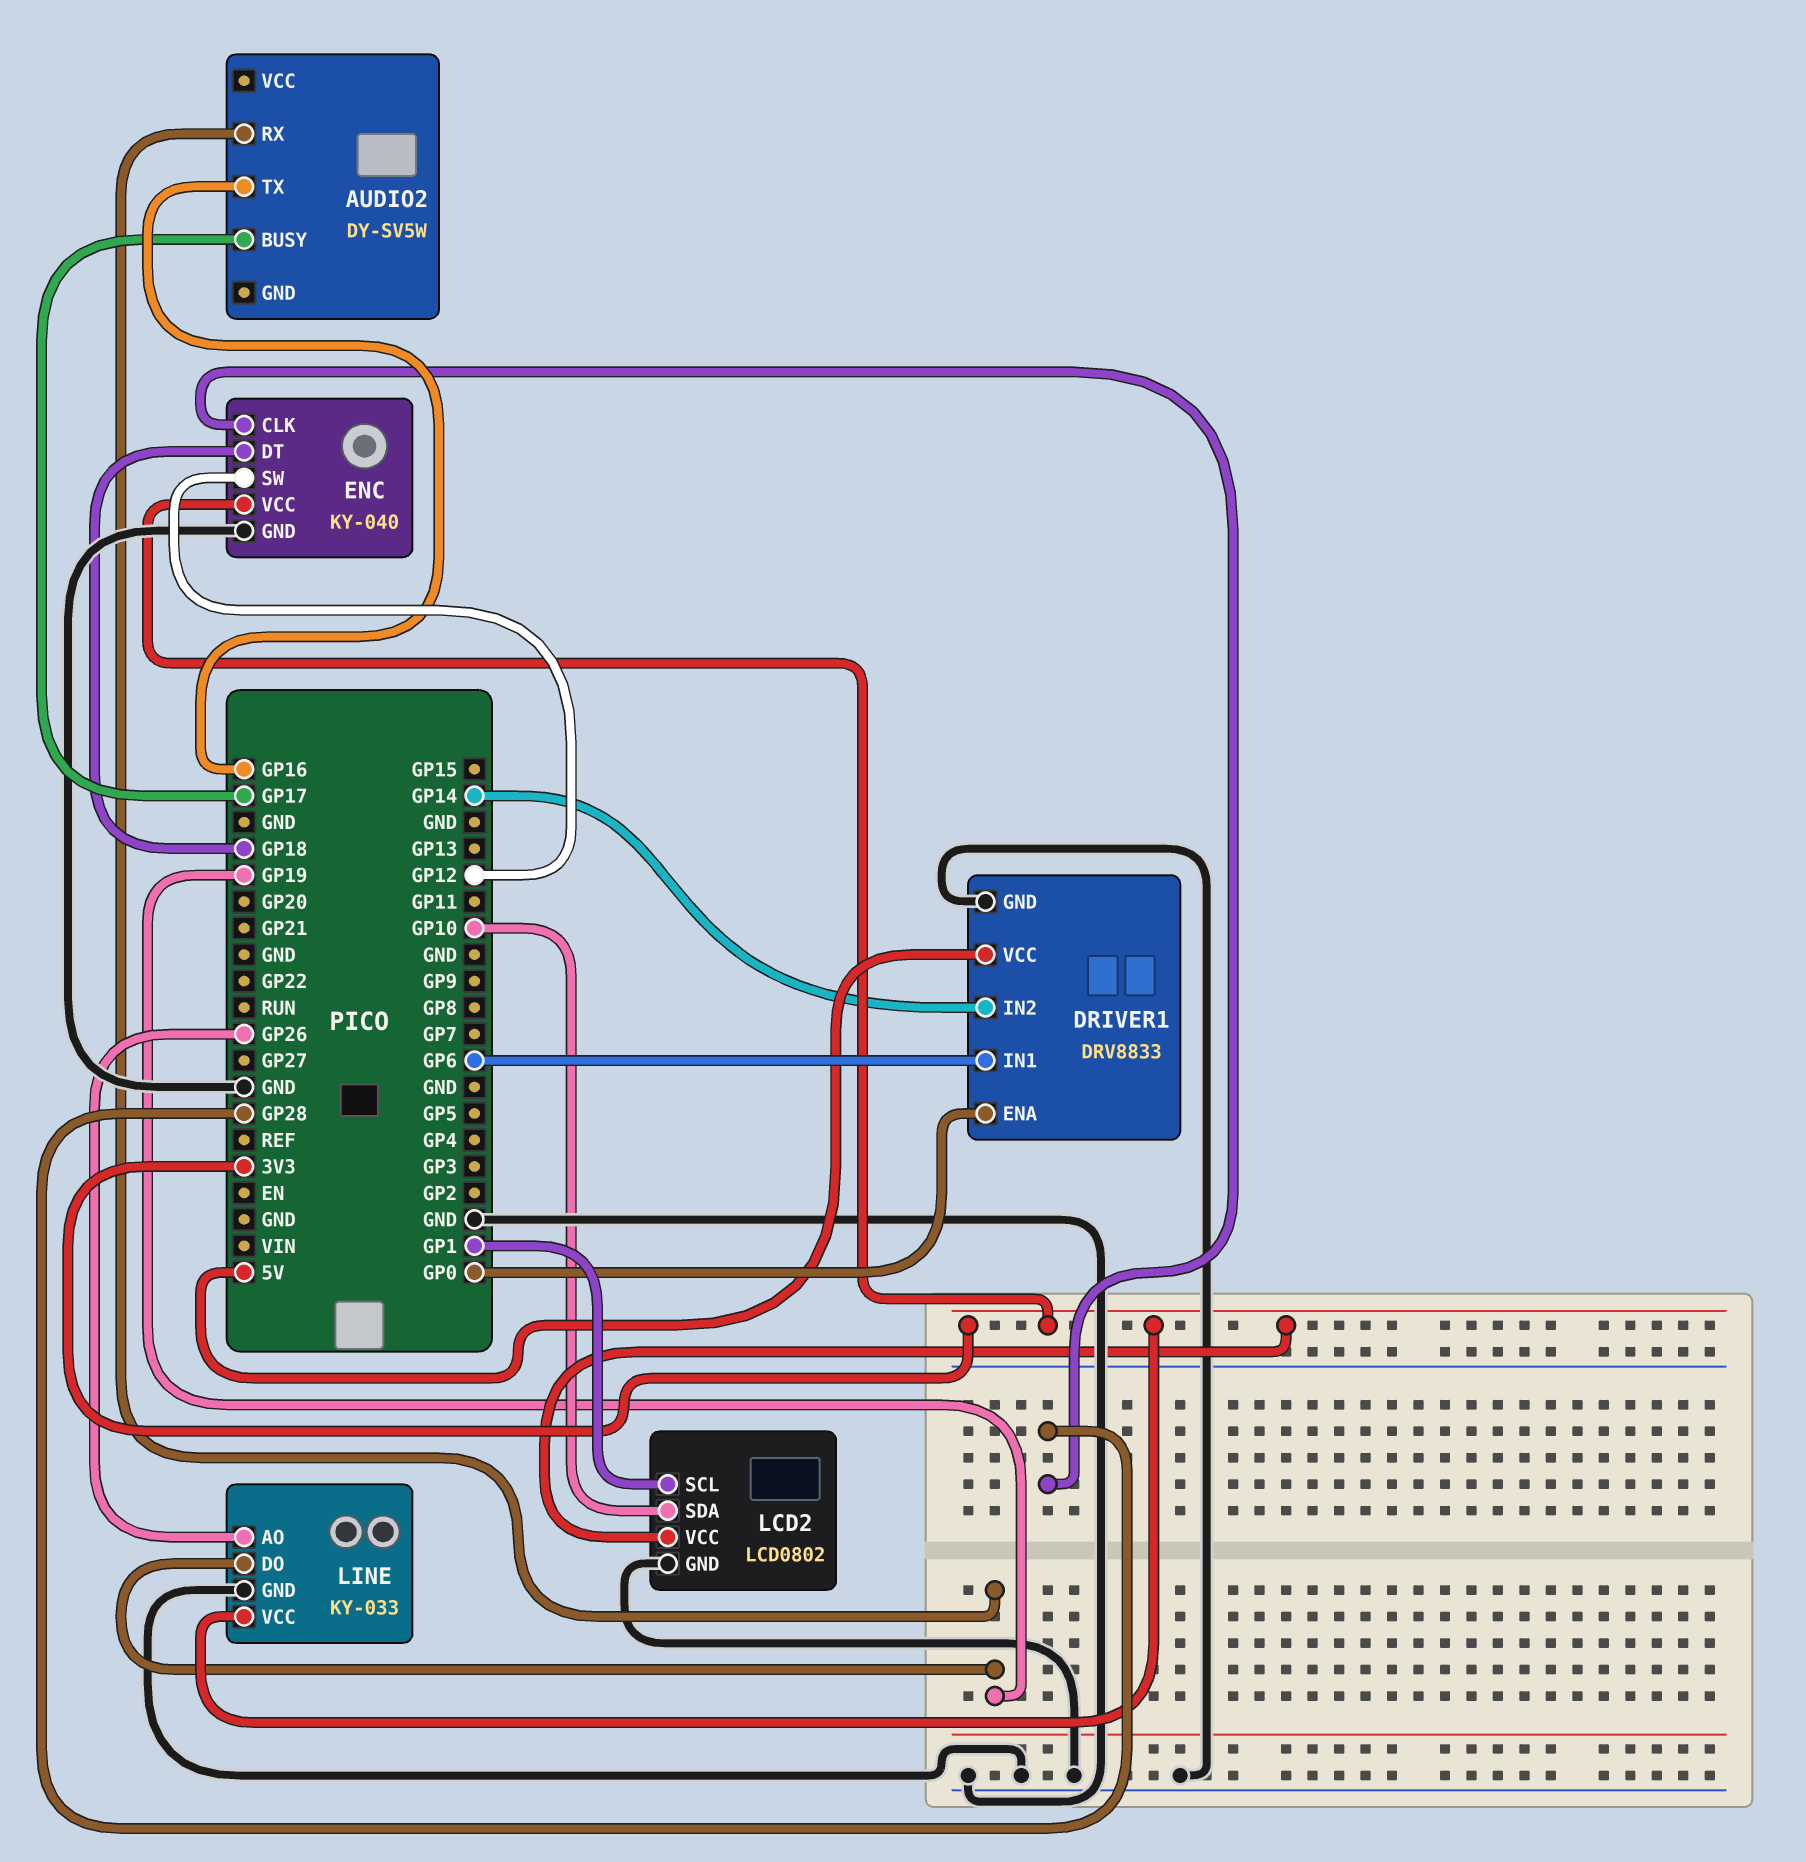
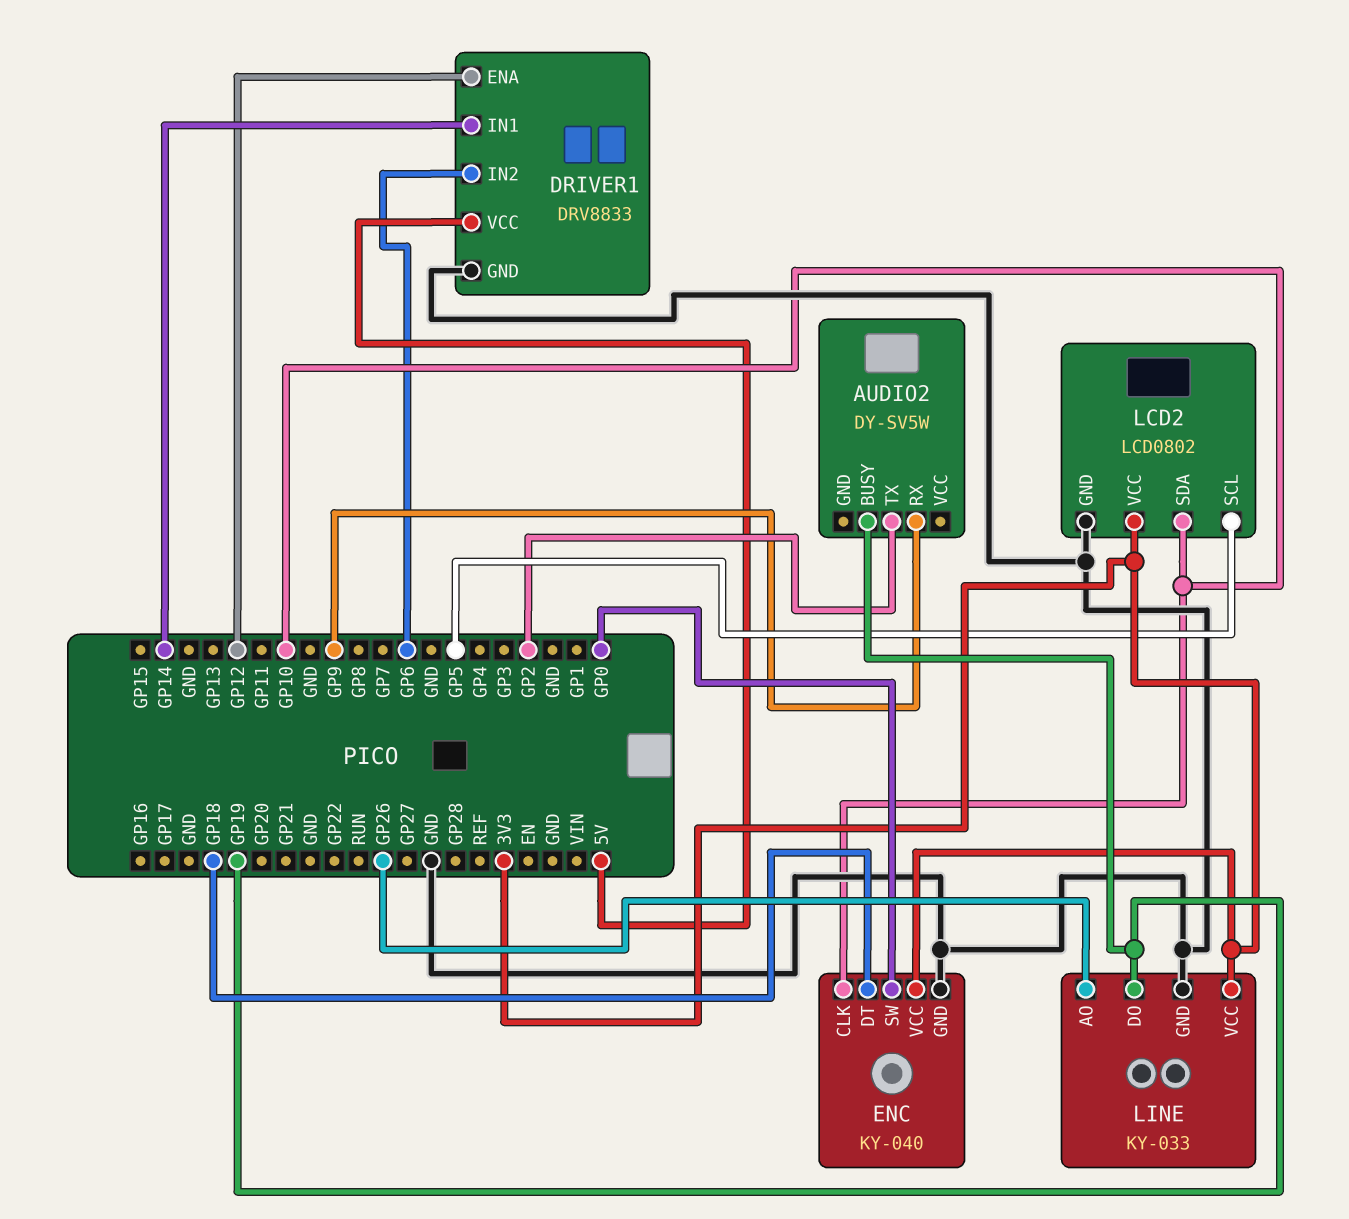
AUDIO2 pin BUSY: GP17 -> GP19
AUDIO2 pin RX: GP19 -> GP9
AUDIO2 pin TX: GP16 -> GP2
DRIVER1 pin ENA: GP0 -> GP12
DRIVER1 pin IN1: GP6 -> GP14
DRIVER1 pin IN2: GP14 -> GP6
ENC pin CLK: GP28 -> GP10
ENC pin SW: GP12 -> GP0
LCD2 pin SCL: GP1 -> GP5

